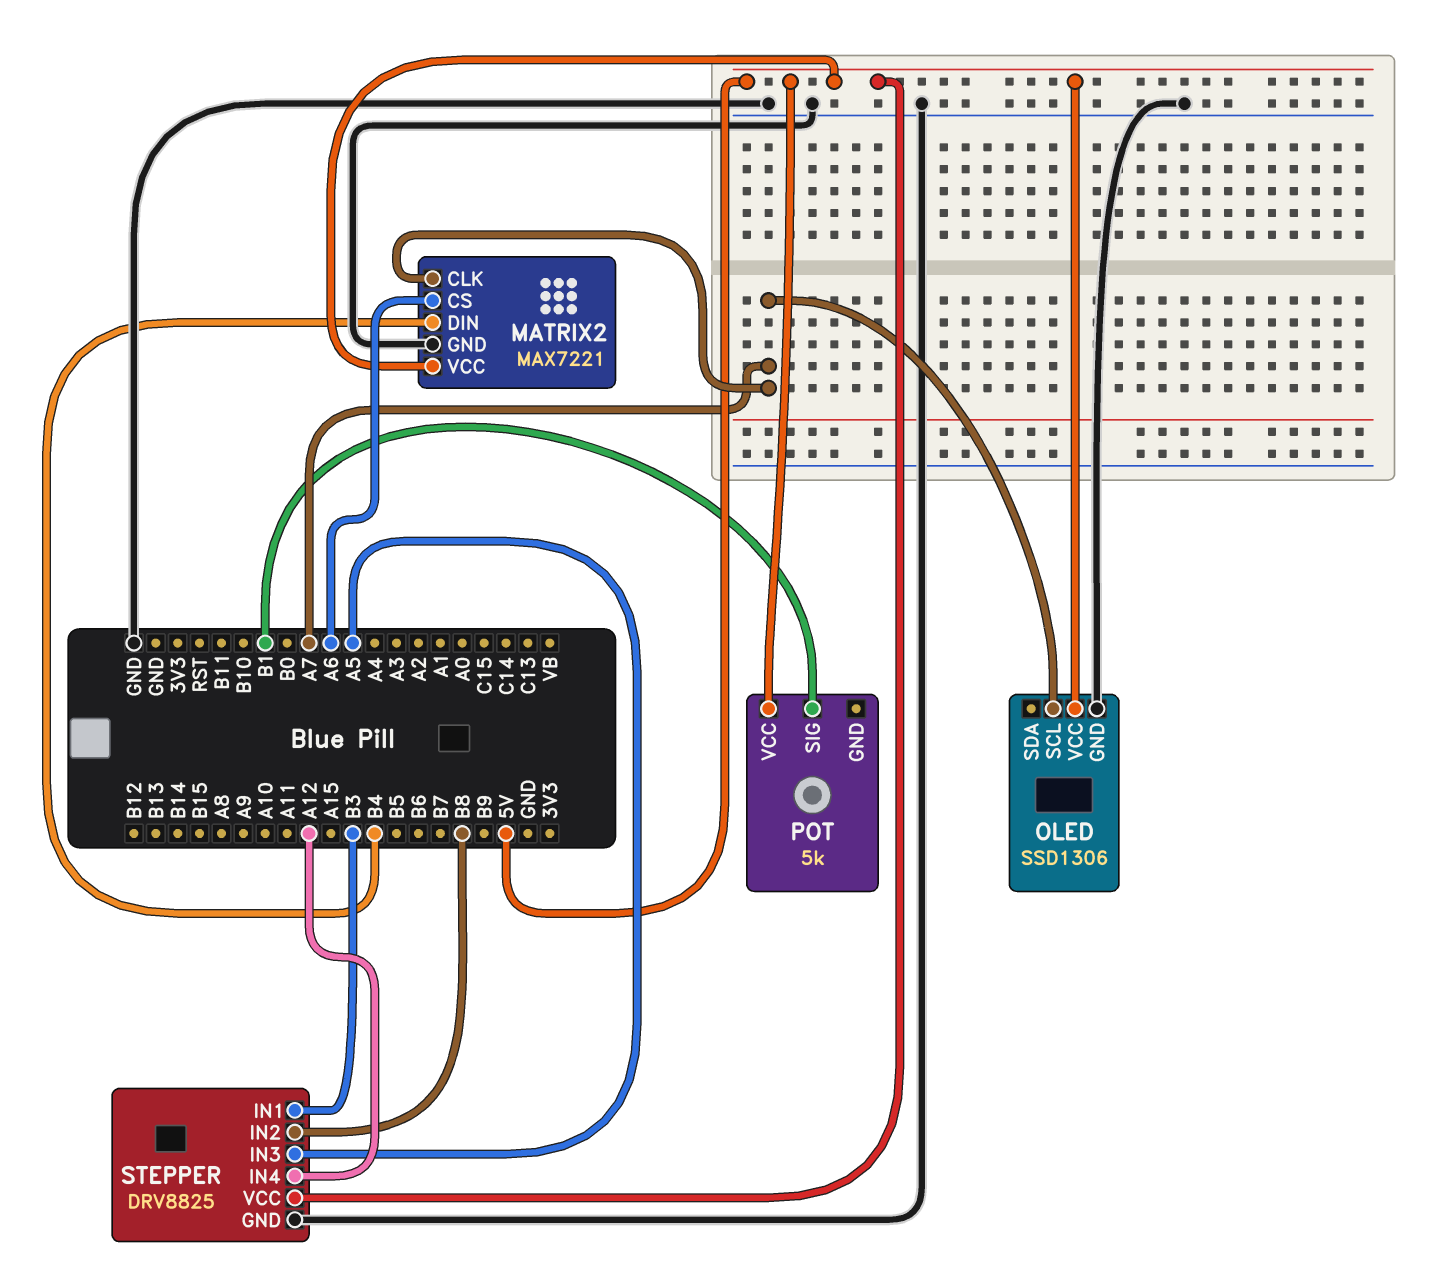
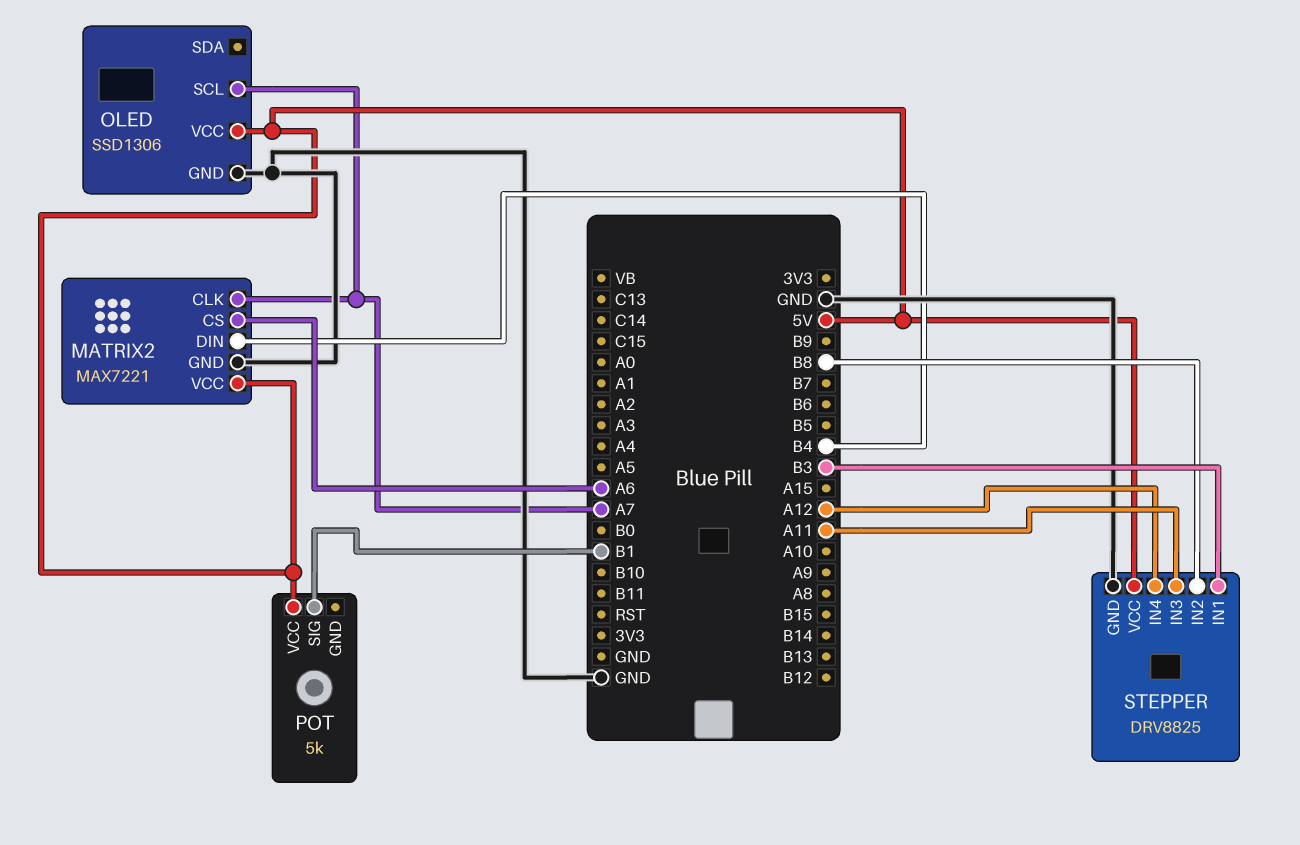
STEPPER pin IN3: A5 -> A11

